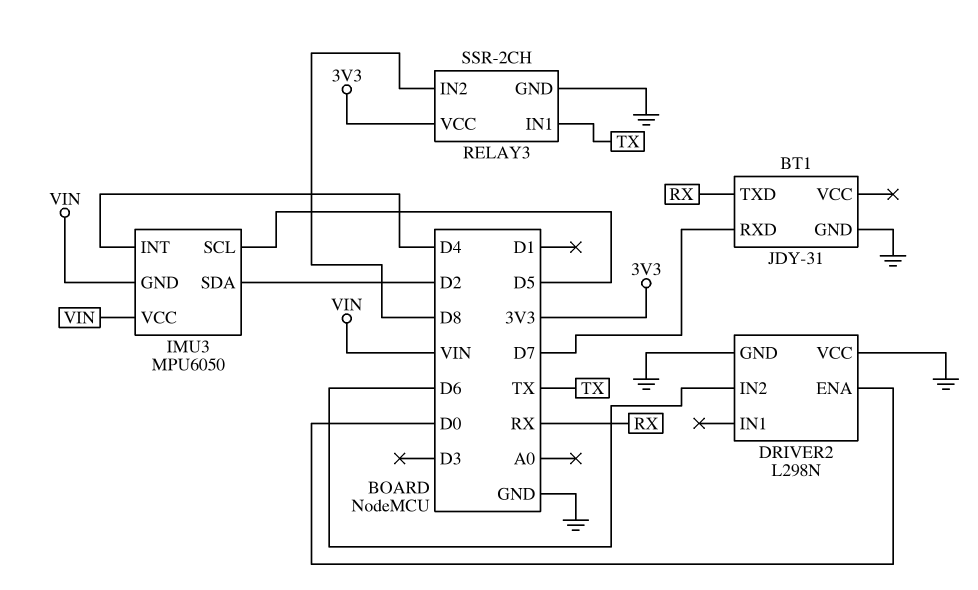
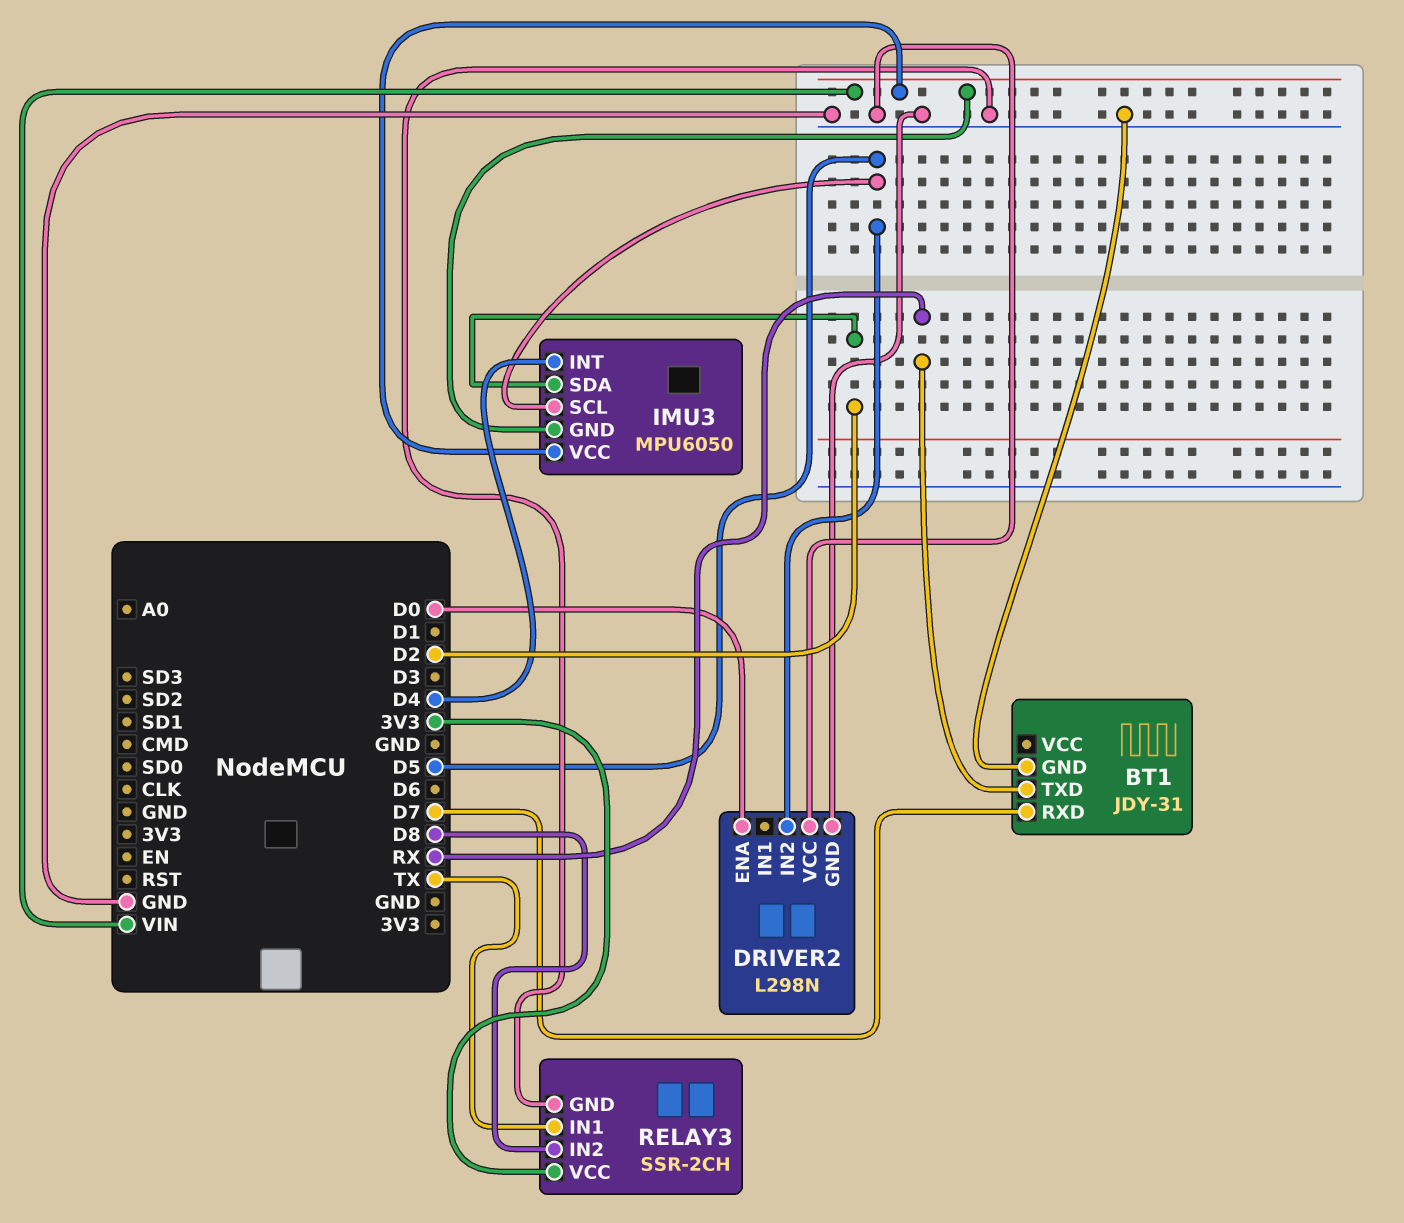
DRIVER2 pin IN2: D6 -> D5

